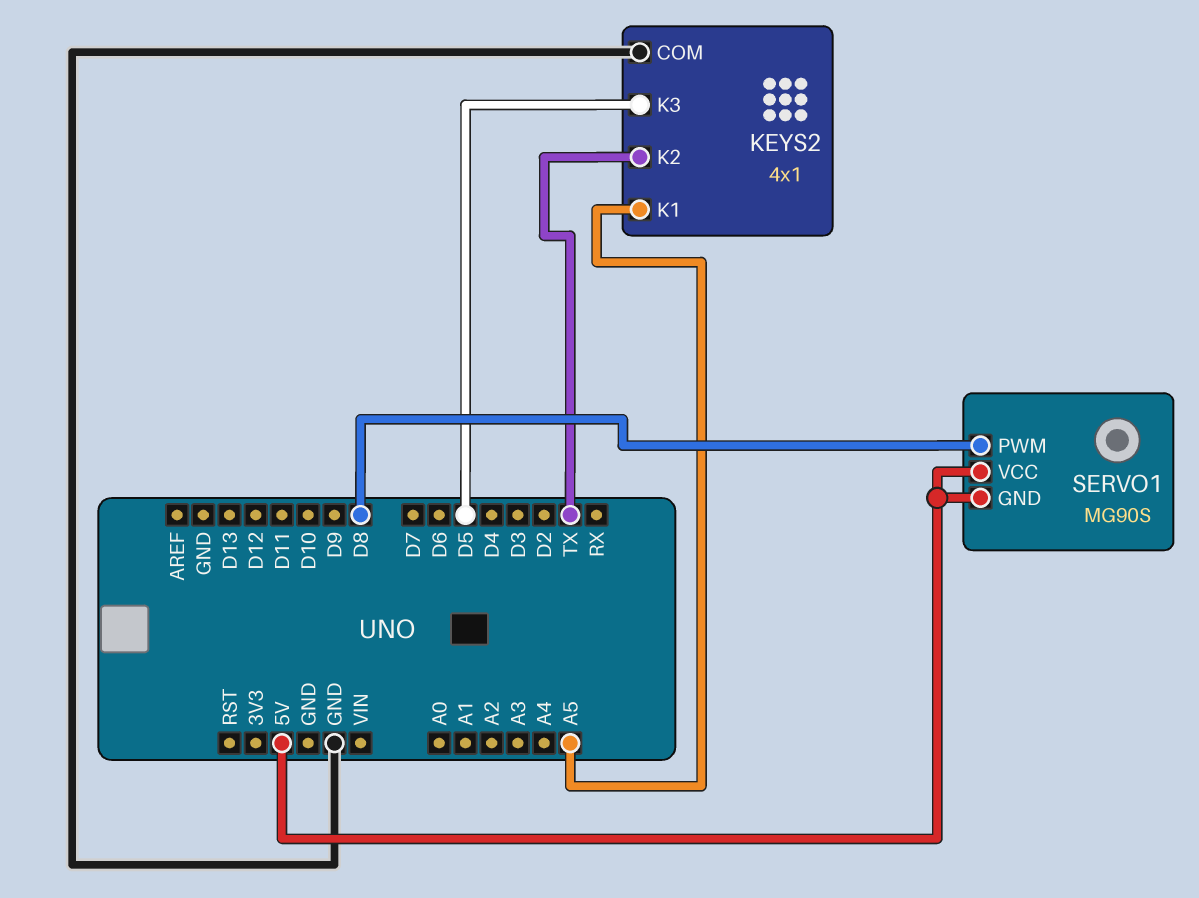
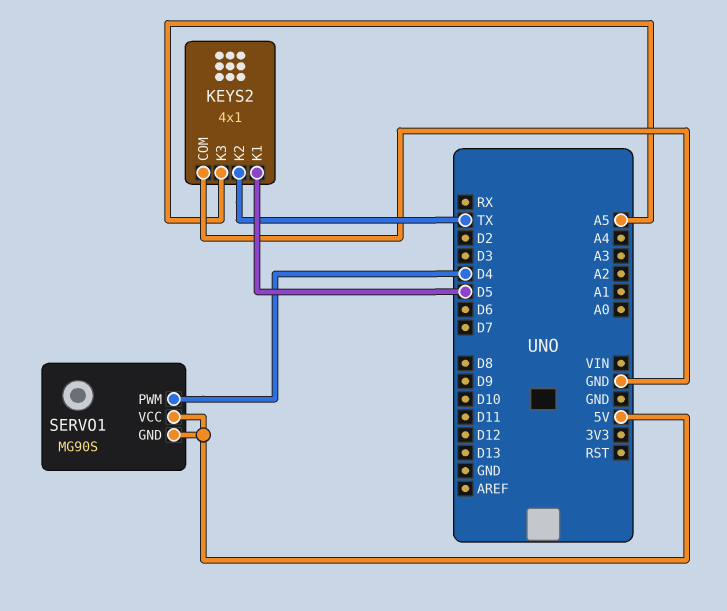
KEYS2 pin K1: A5 -> D5
KEYS2 pin K3: D5 -> A5
SERVO1 pin PWM: D8 -> D4

